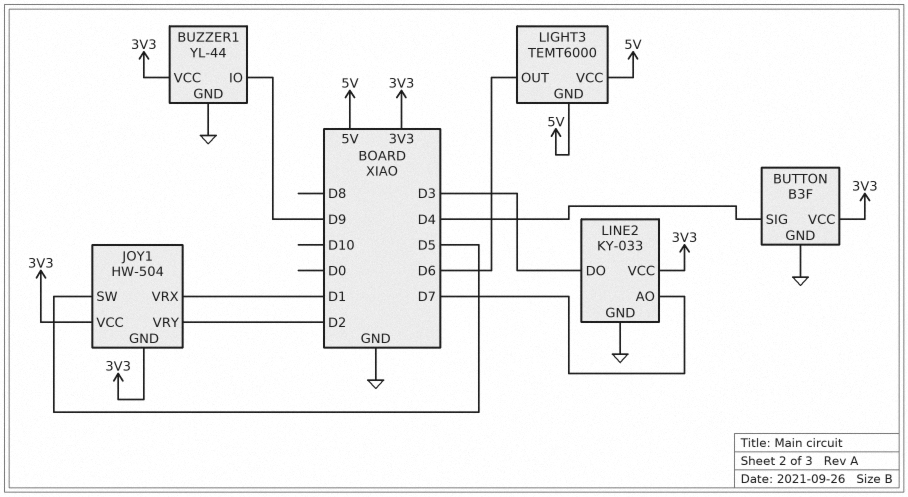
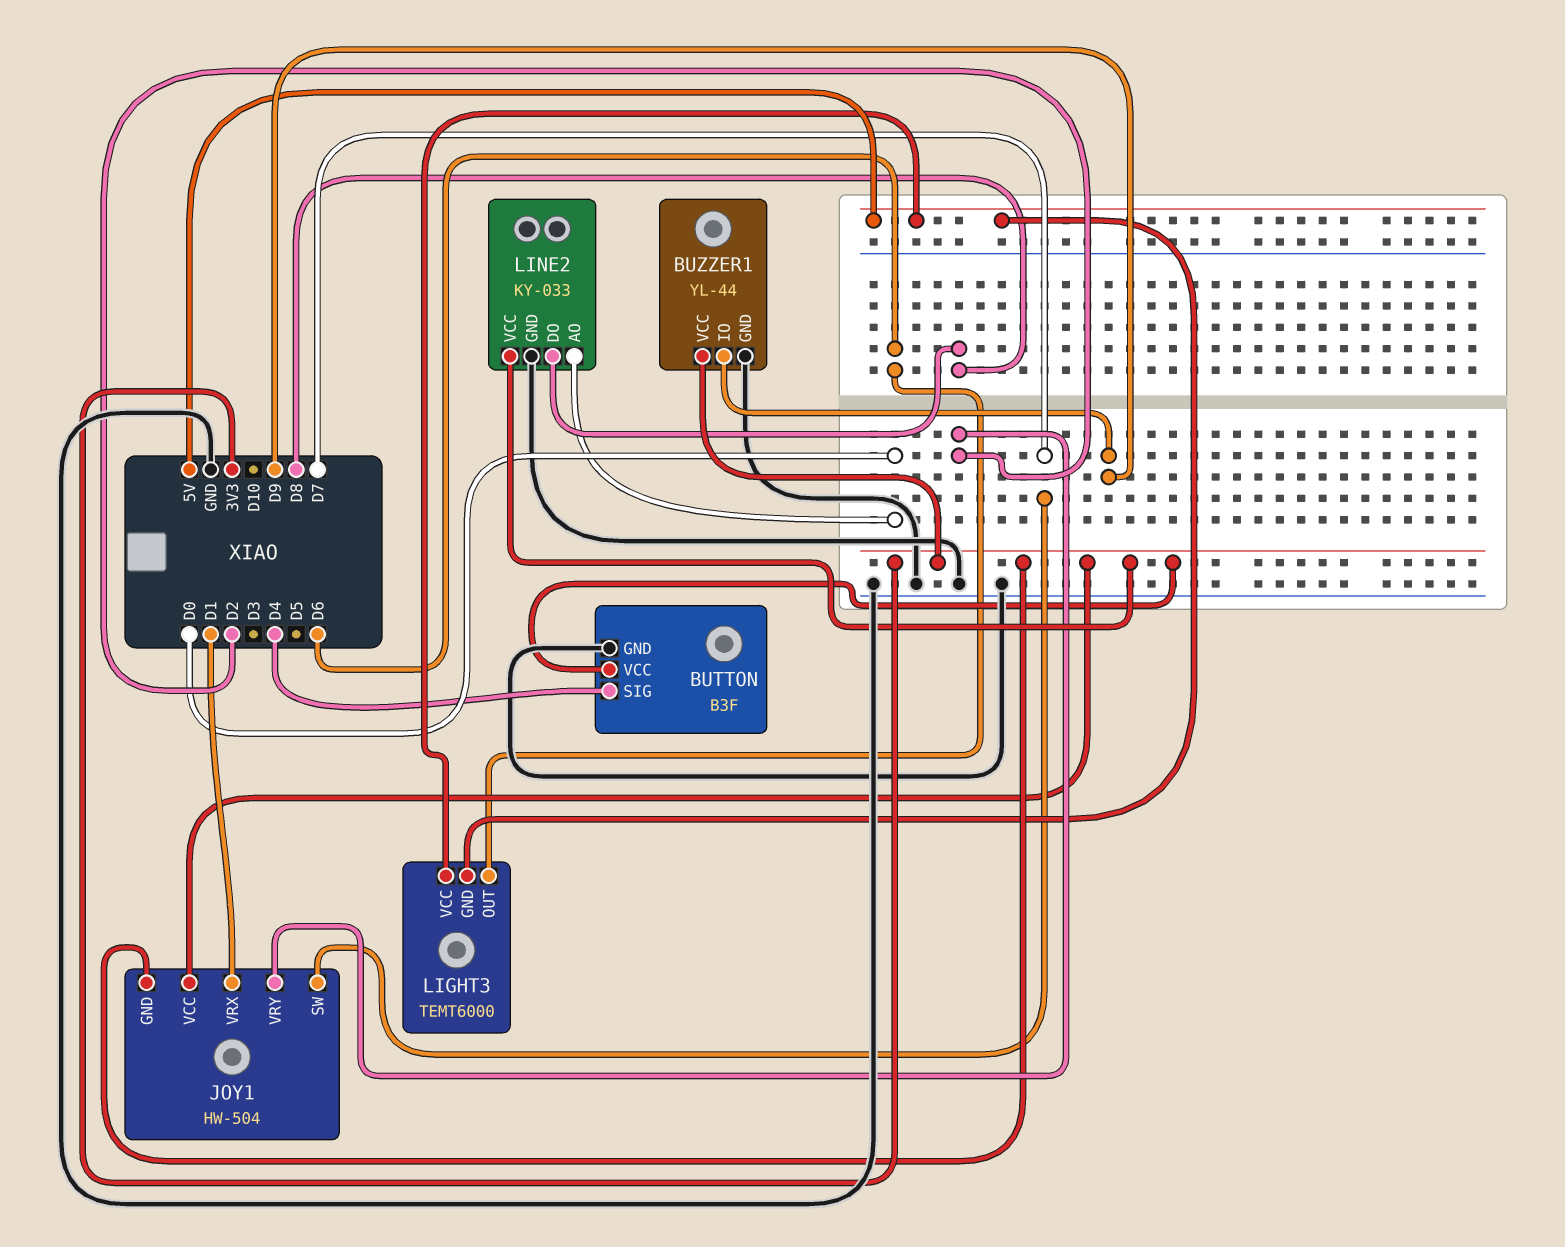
JOY1 pin SW: D5 -> D7
LINE2 pin AO: D7 -> D0
LINE2 pin DO: D3 -> D8

